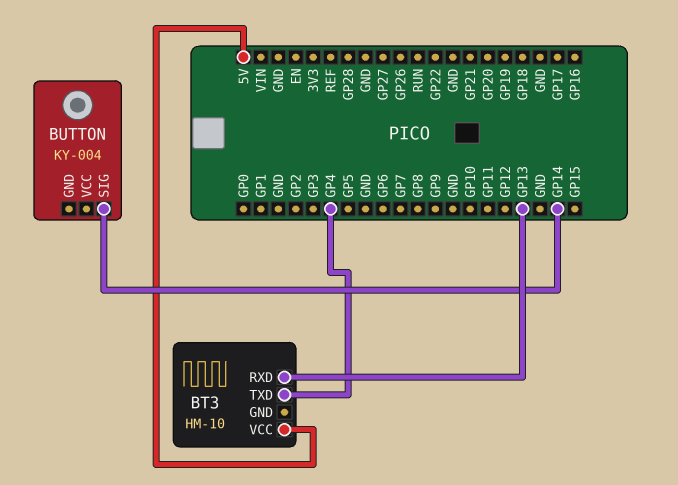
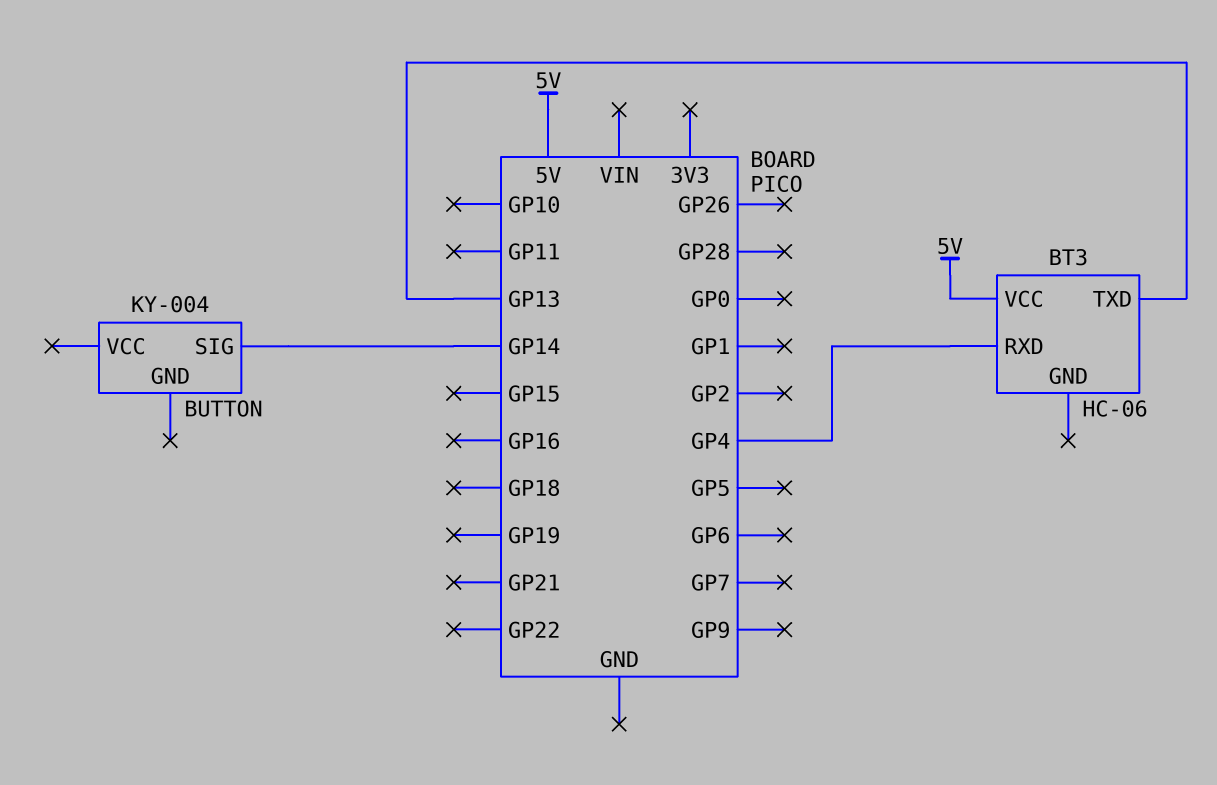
BT3: HM-10 -> HC-06
BT3 pin RXD: GP13 -> GP4
BT3 pin TXD: GP4 -> GP13

